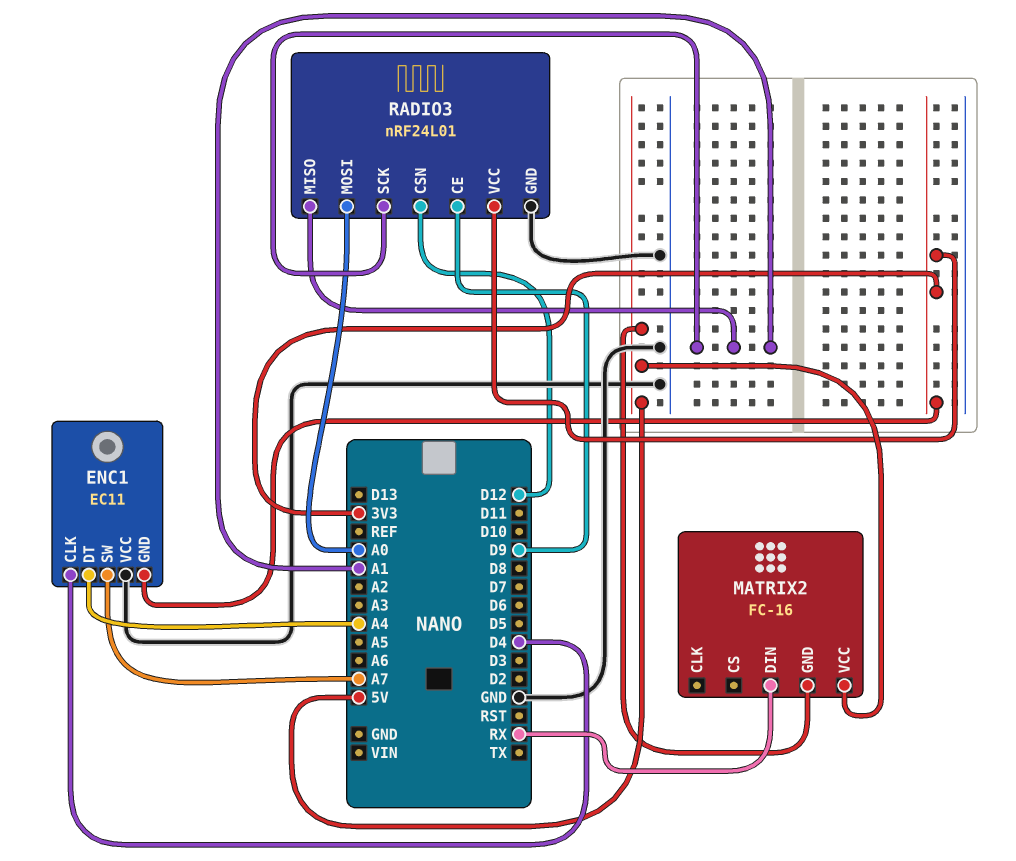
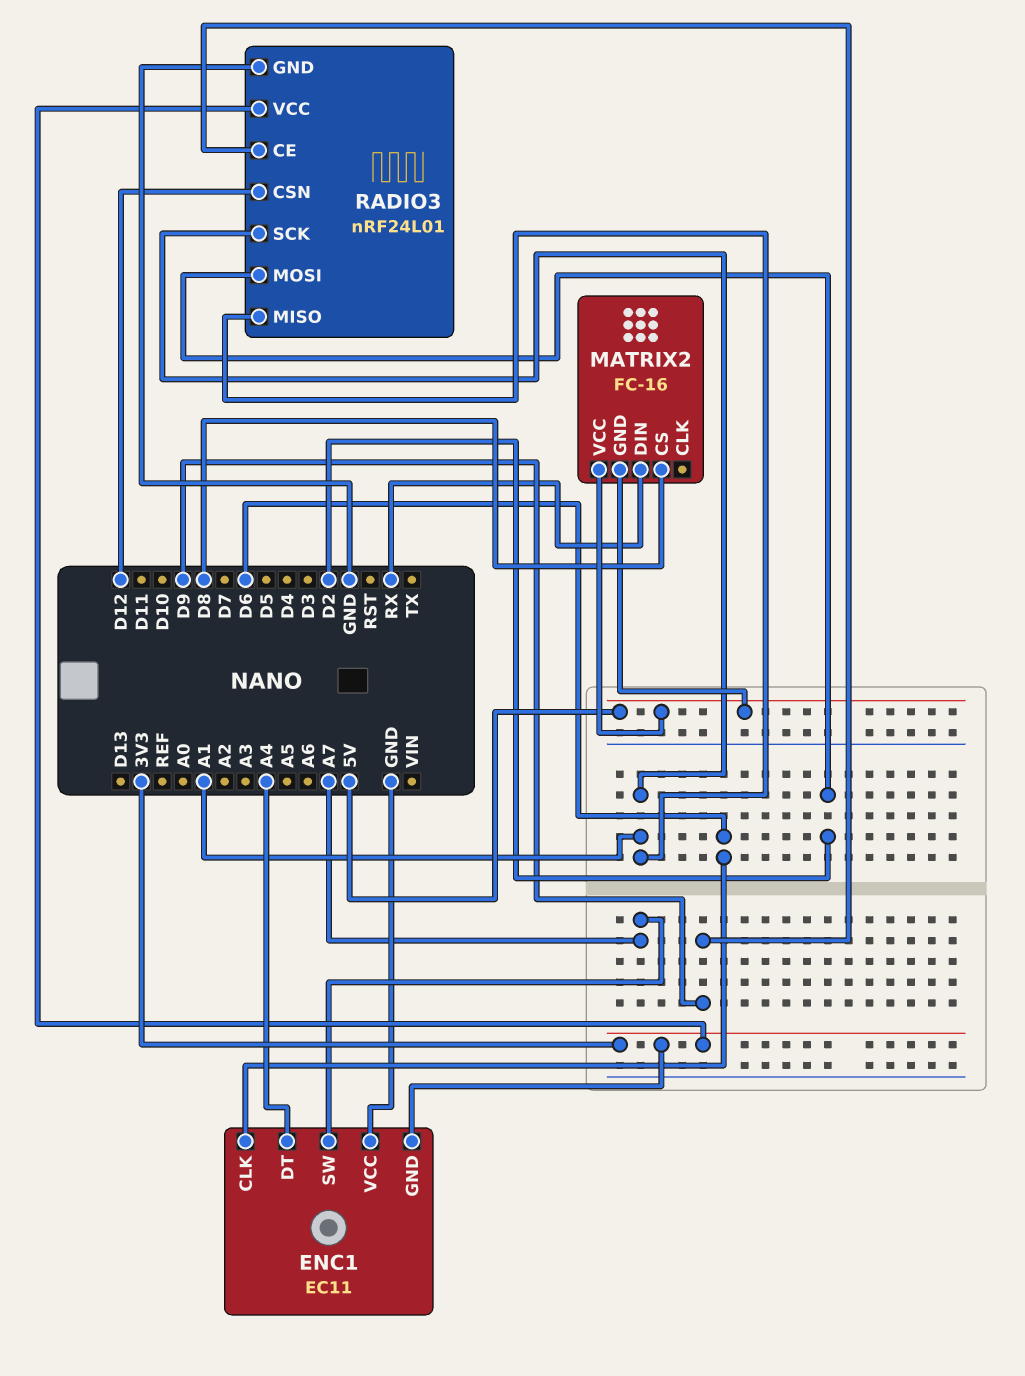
ENC1 pin CLK: D4 -> D6
MATRIX2 pin CS: none -> D8
RADIO3 pin MOSI: A0 -> D2

